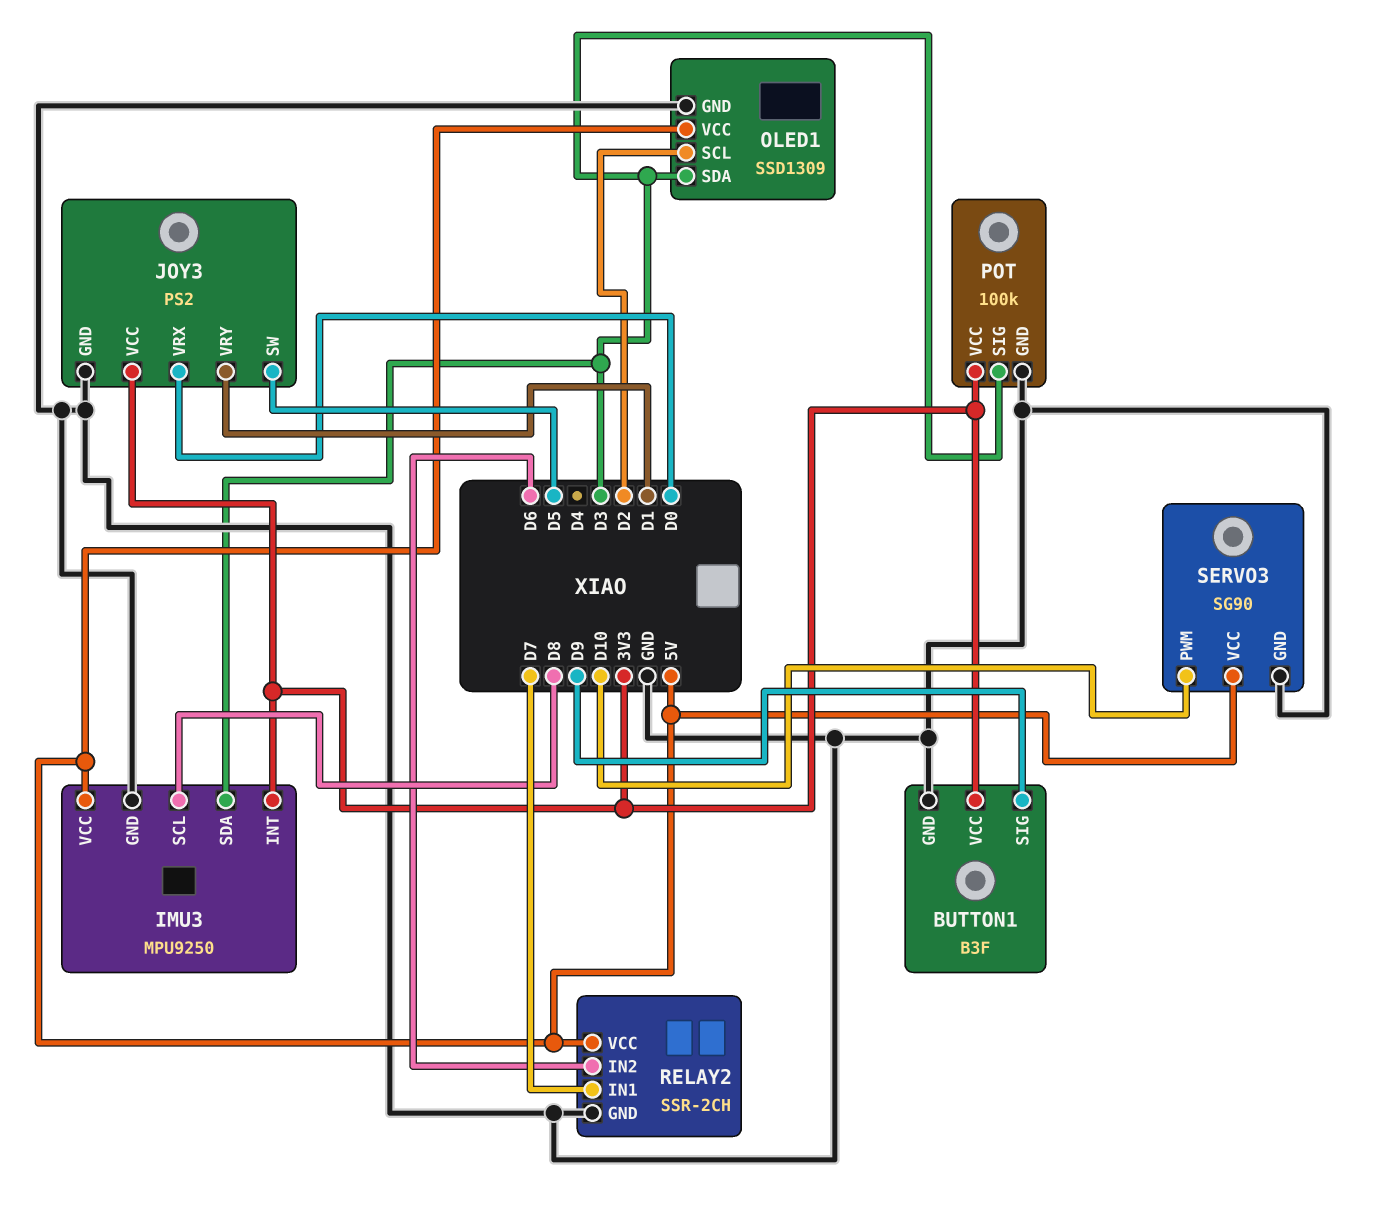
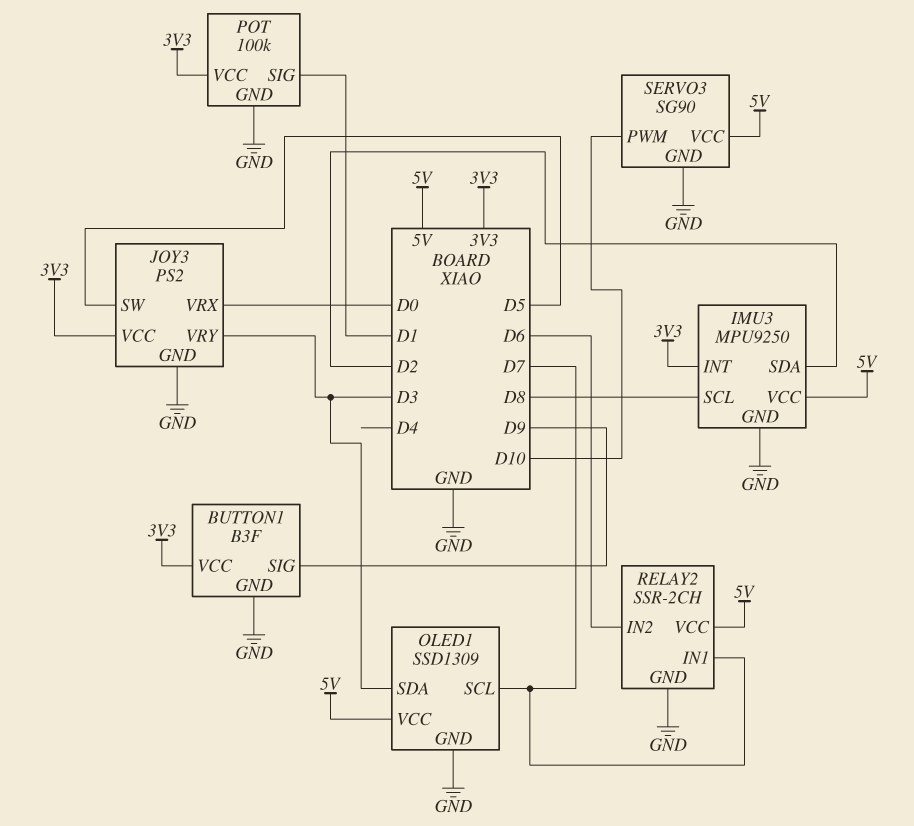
IMU3 pin SDA: D3 -> D2
JOY3 pin VRY: D1 -> D3
OLED1 pin SCL: D2 -> D7
POT pin SIG: D3 -> D1

